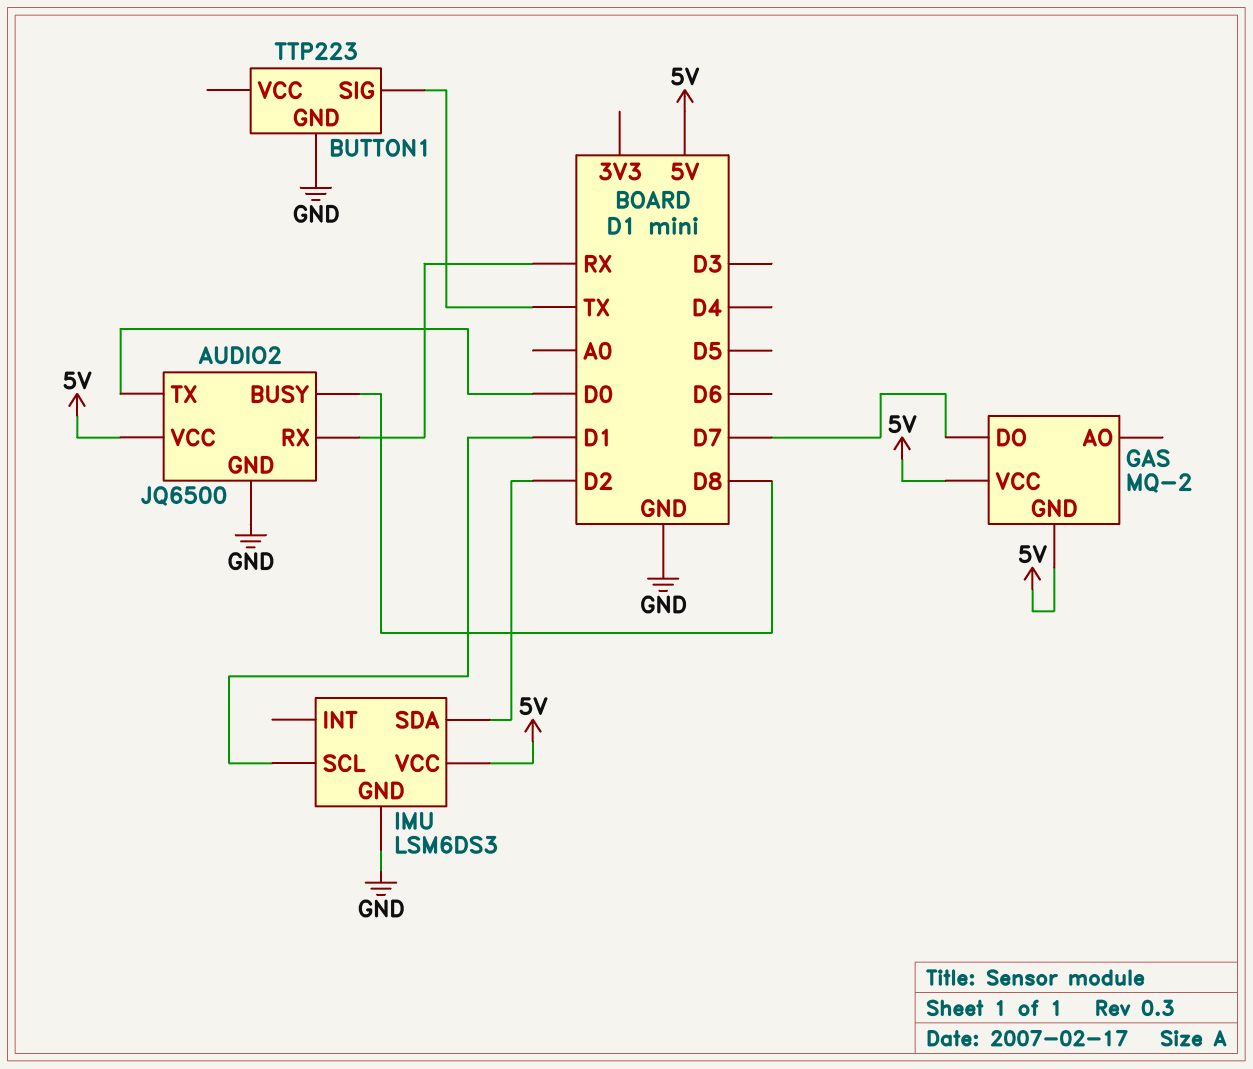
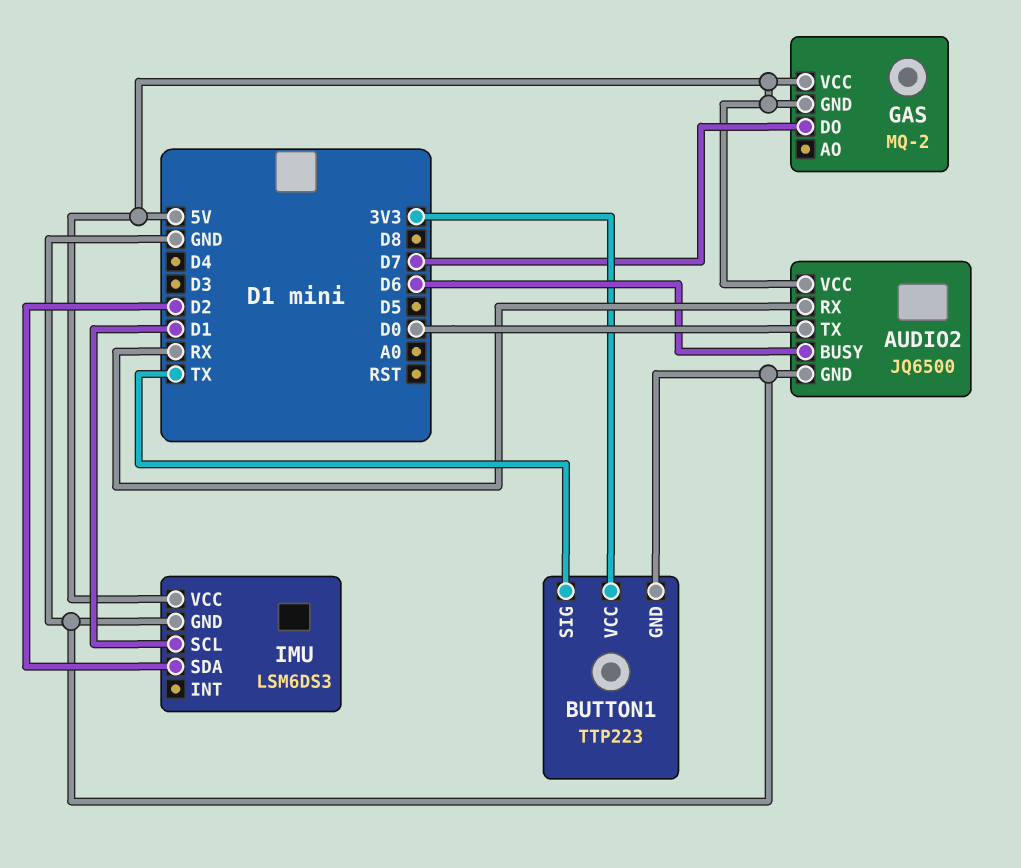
AUDIO2 pin BUSY: D8 -> D6
BUTTON1 pin VCC: none -> 3V3

